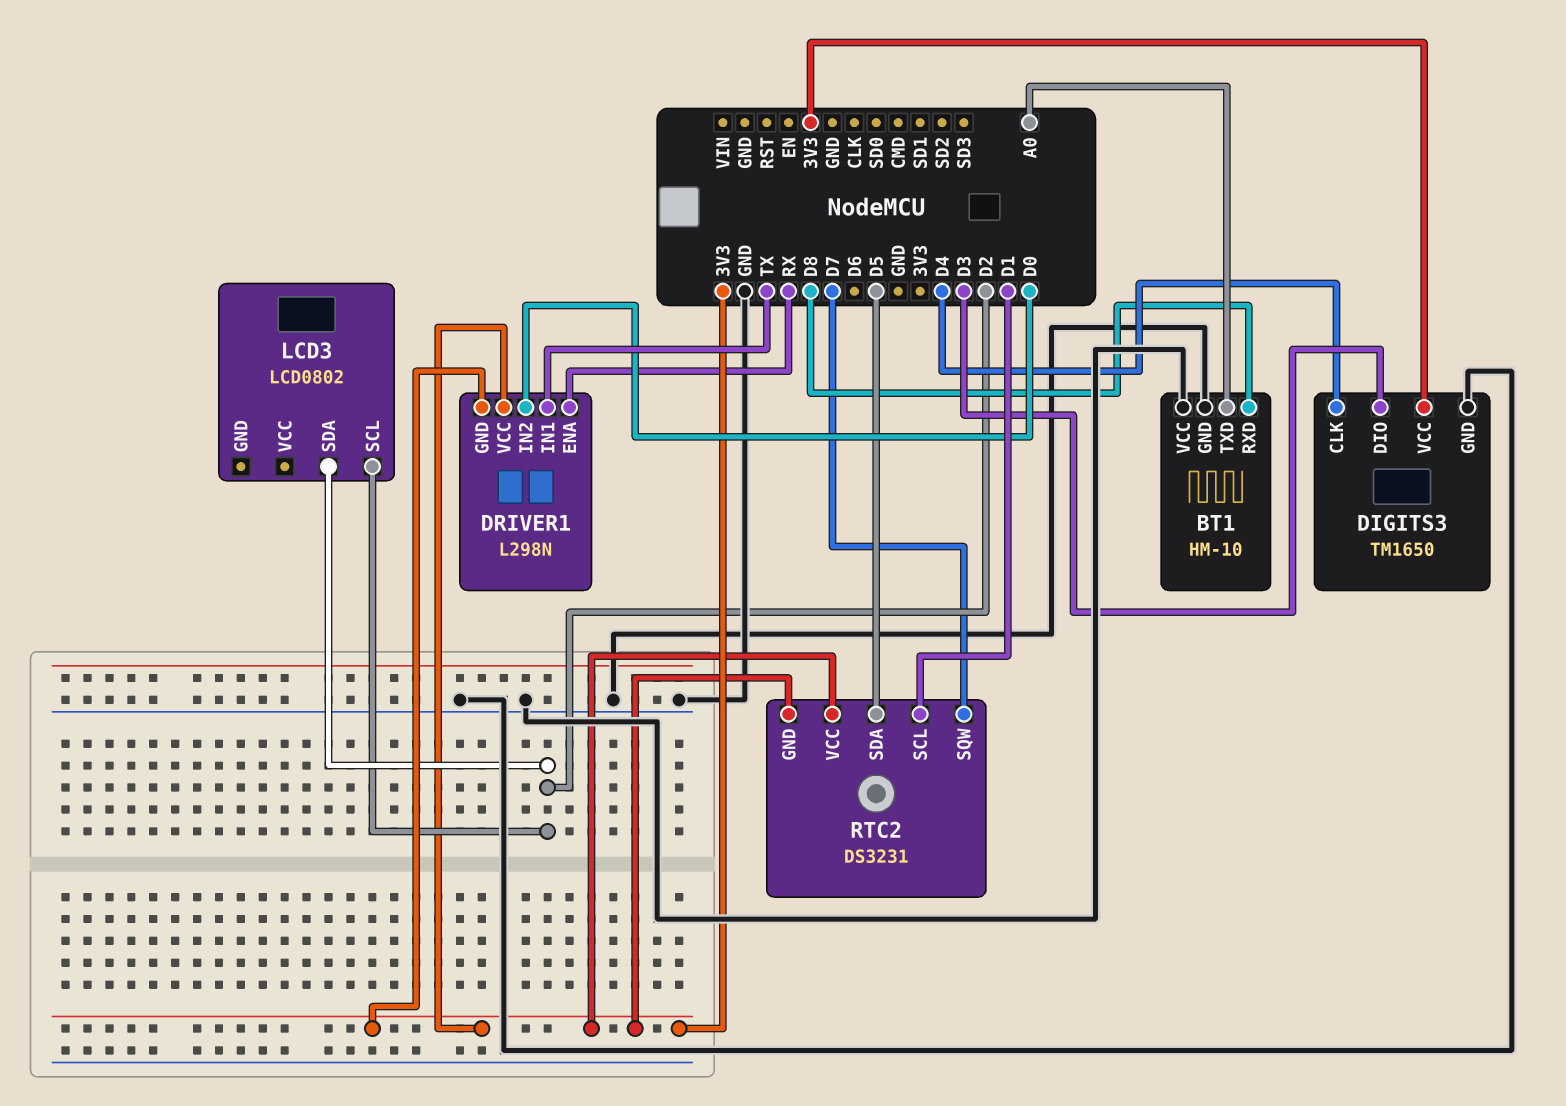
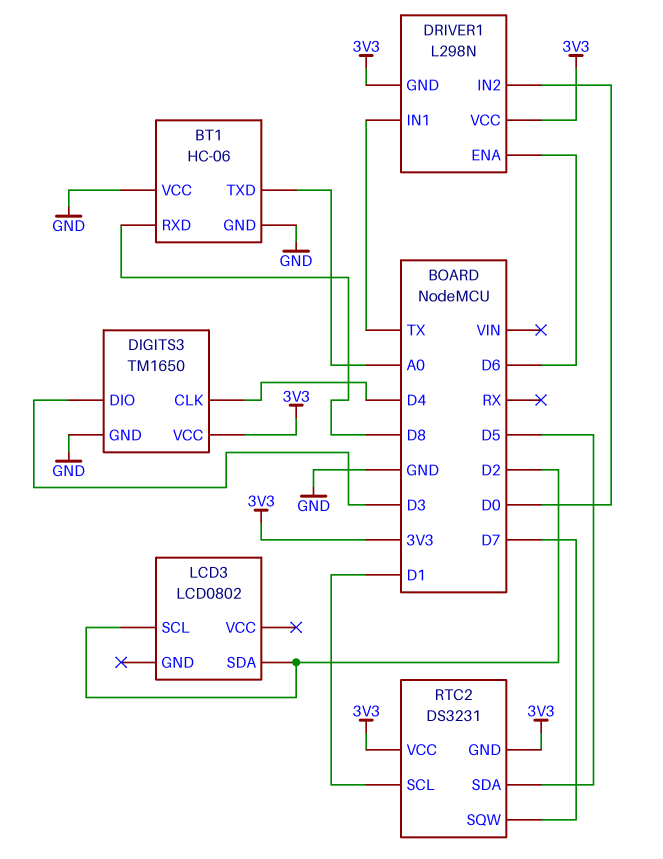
BT1: HM-10 -> HC-06
DRIVER1 pin ENA: RX -> D6

